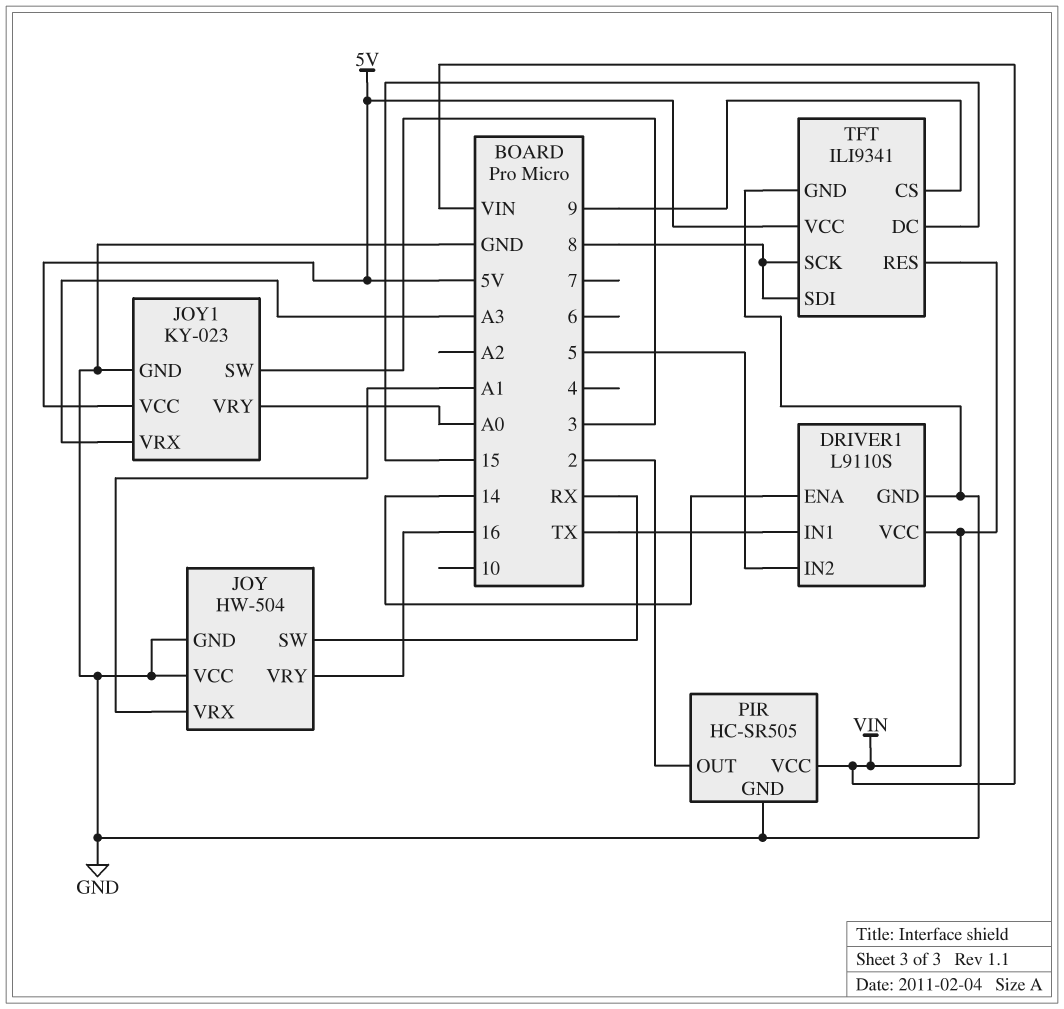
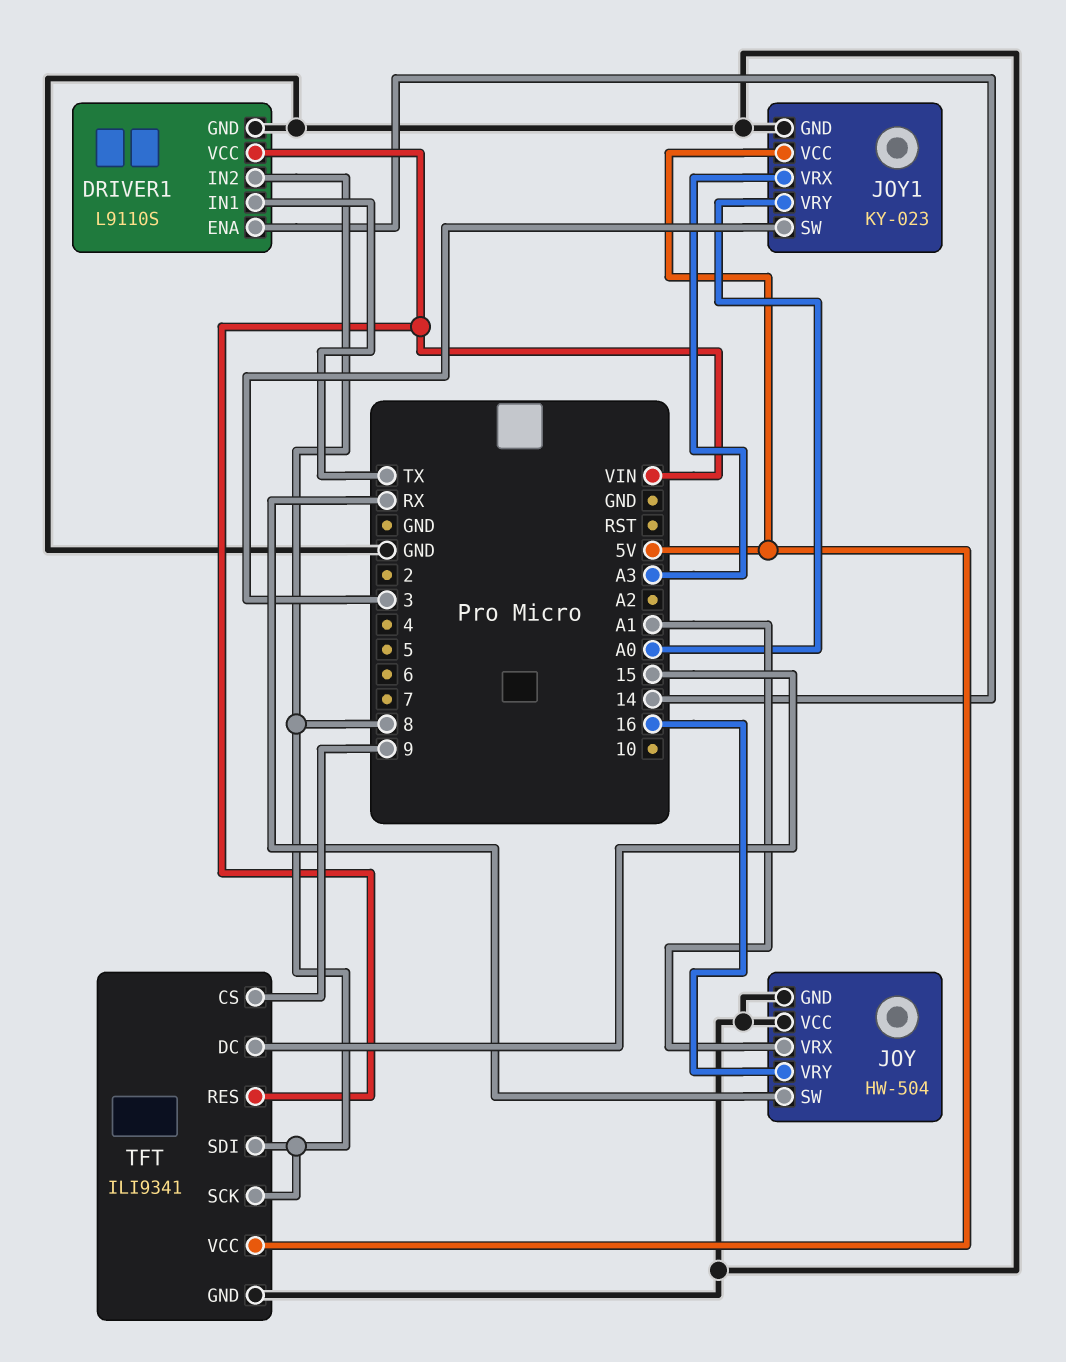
DRIVER1 pin IN2: 5 -> 8
PIR: HC-SR505 -> none
PIR pin GND: GND -> none
PIR pin OUT: 2 -> none
PIR pin VCC: VIN -> none

